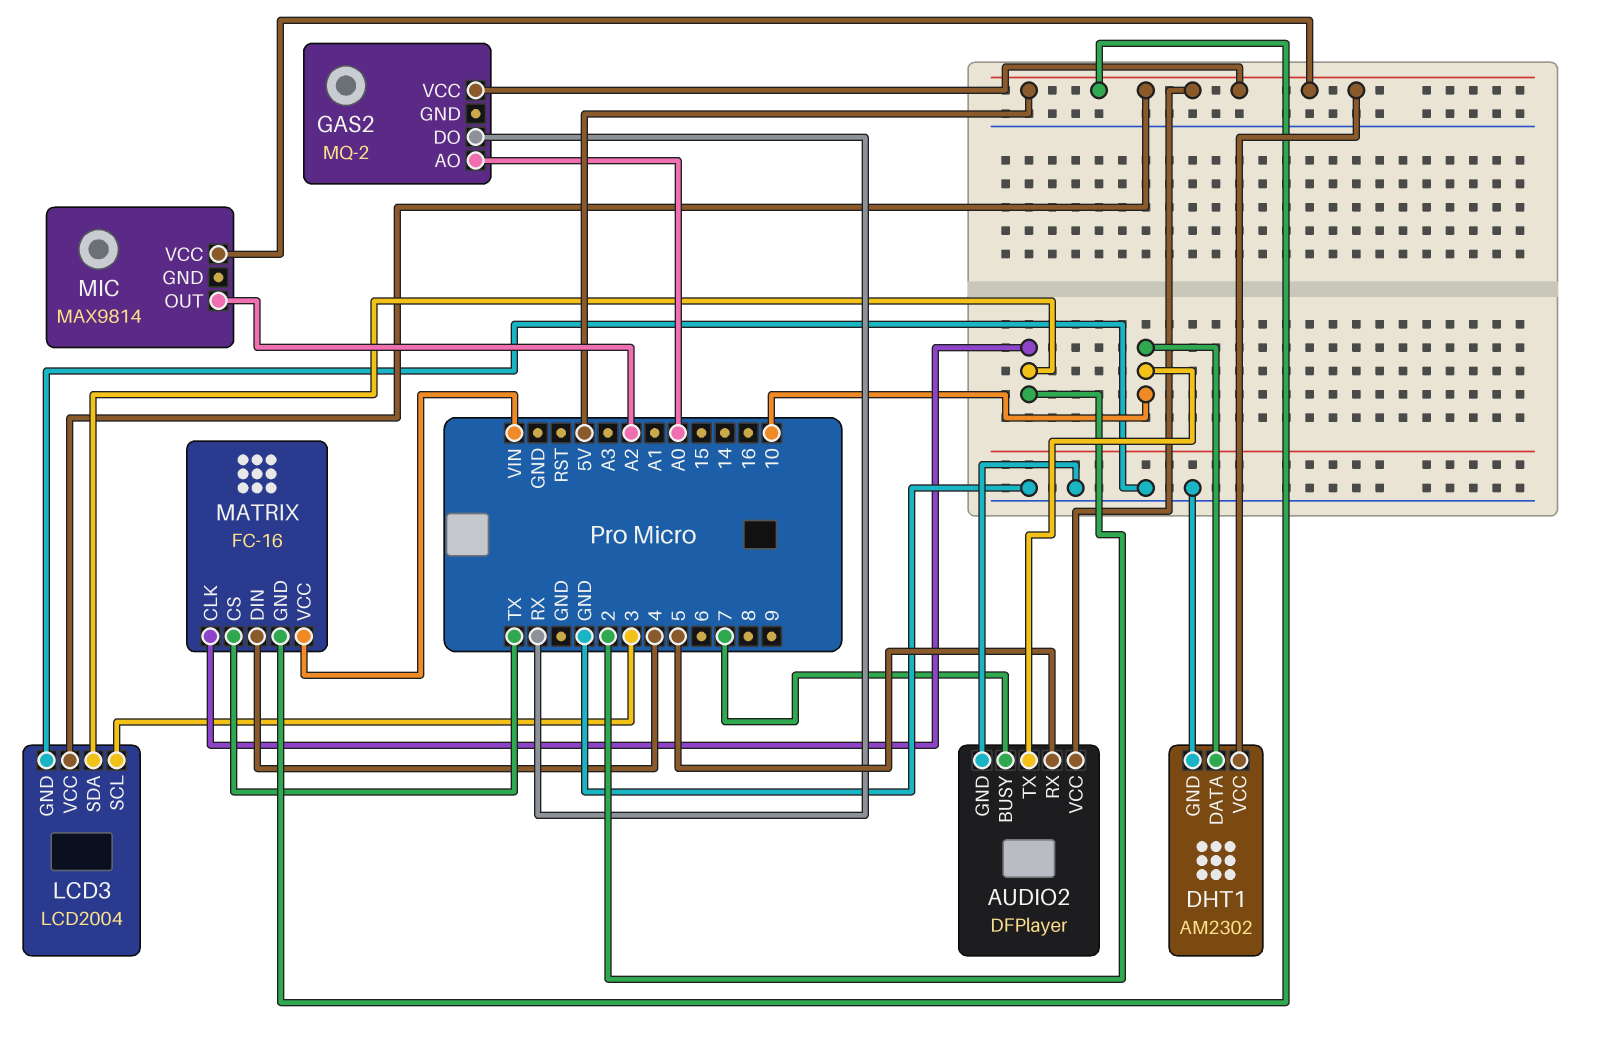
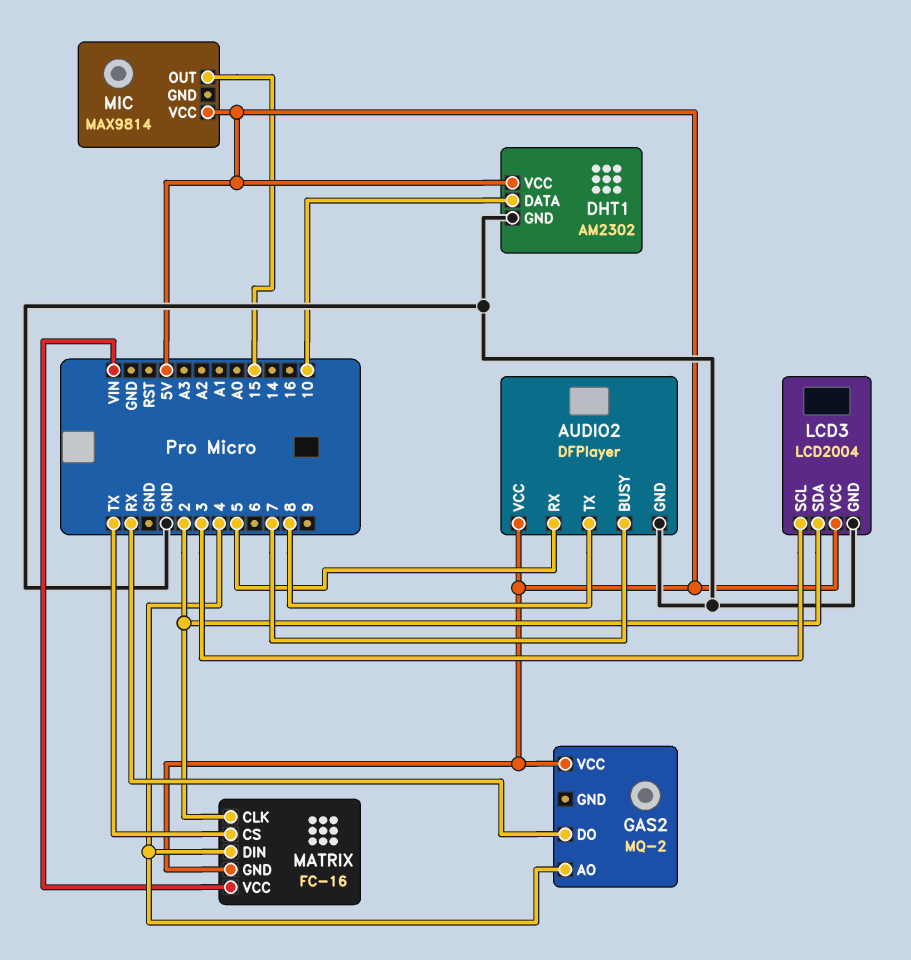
AUDIO2 pin TX: 10 -> 8
GAS2 pin AO: A0 -> 4
MIC pin OUT: A2 -> 15

